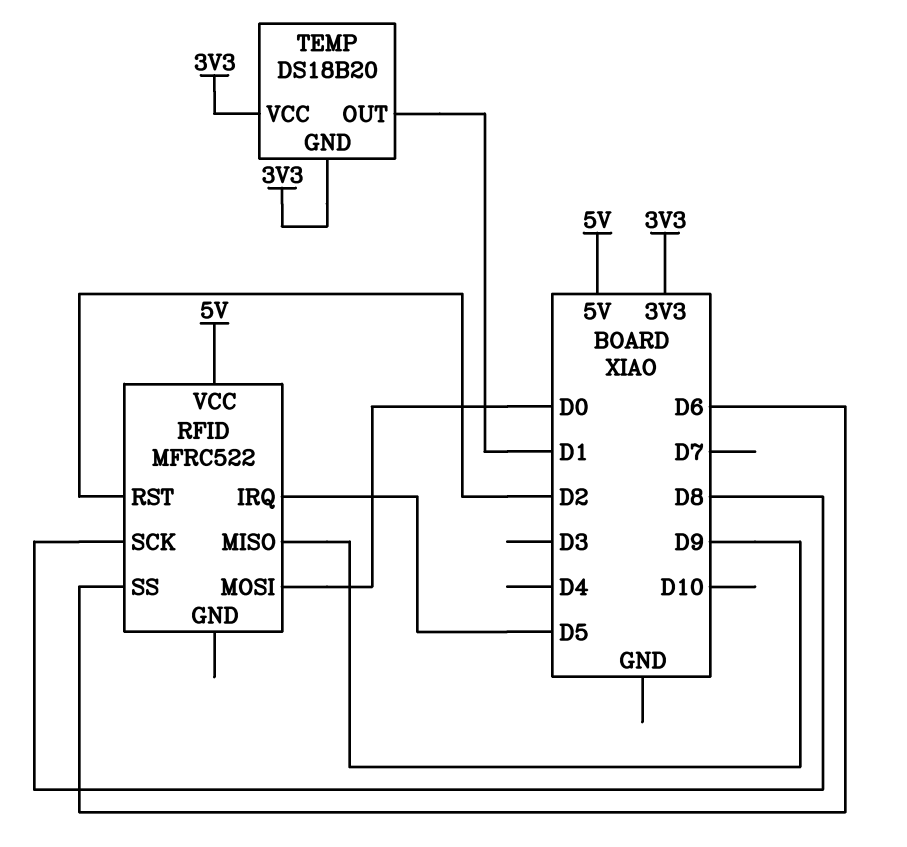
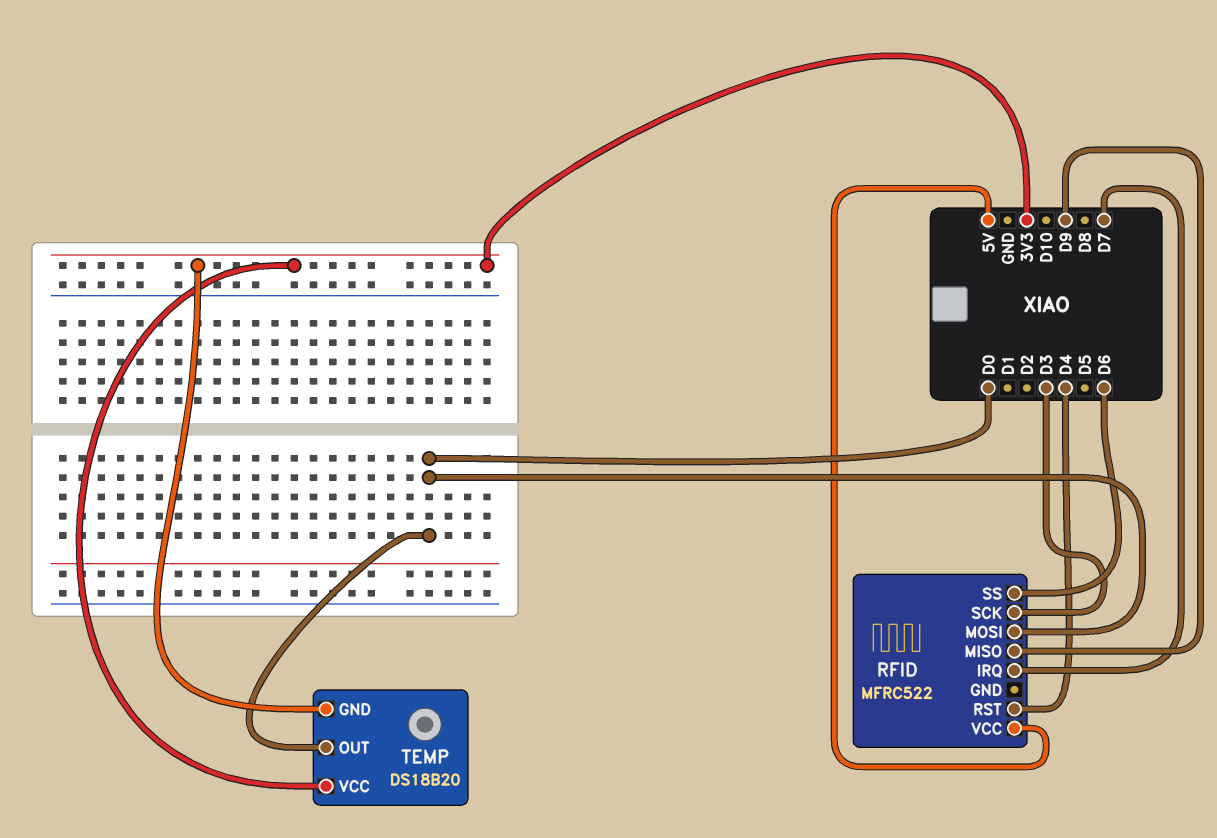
RFID pin IRQ: D5 -> D7
RFID pin RST: D2 -> D4
RFID pin SCK: D8 -> D3
TEMP pin OUT: D1 -> D0

